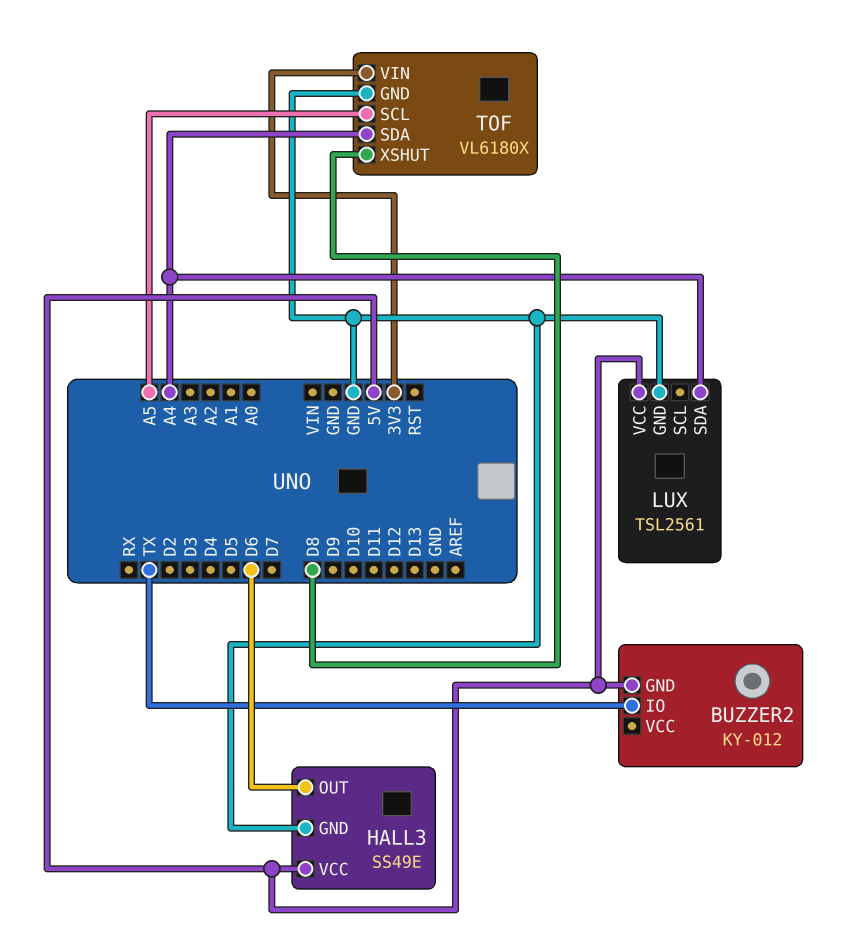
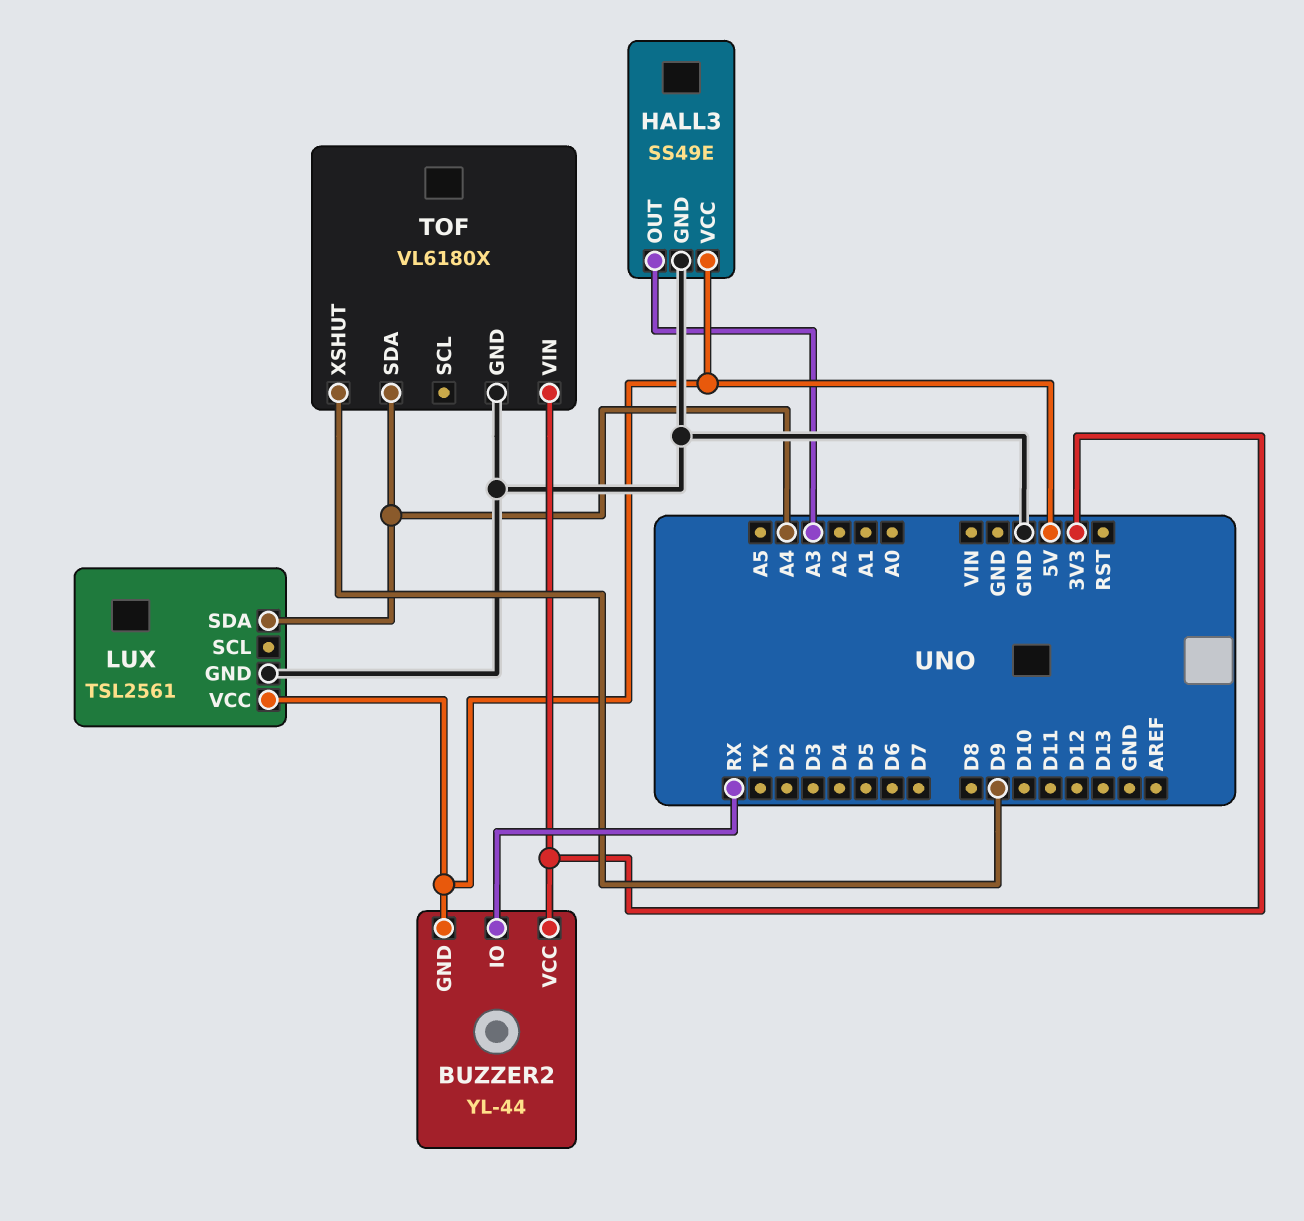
BUZZER2: KY-012 -> YL-44
BUZZER2 pin IO: TX -> RX
BUZZER2 pin VCC: none -> 3V3
HALL3 pin OUT: D6 -> A3
TOF pin SCL: A5 -> none
TOF pin XSHUT: D8 -> D9

